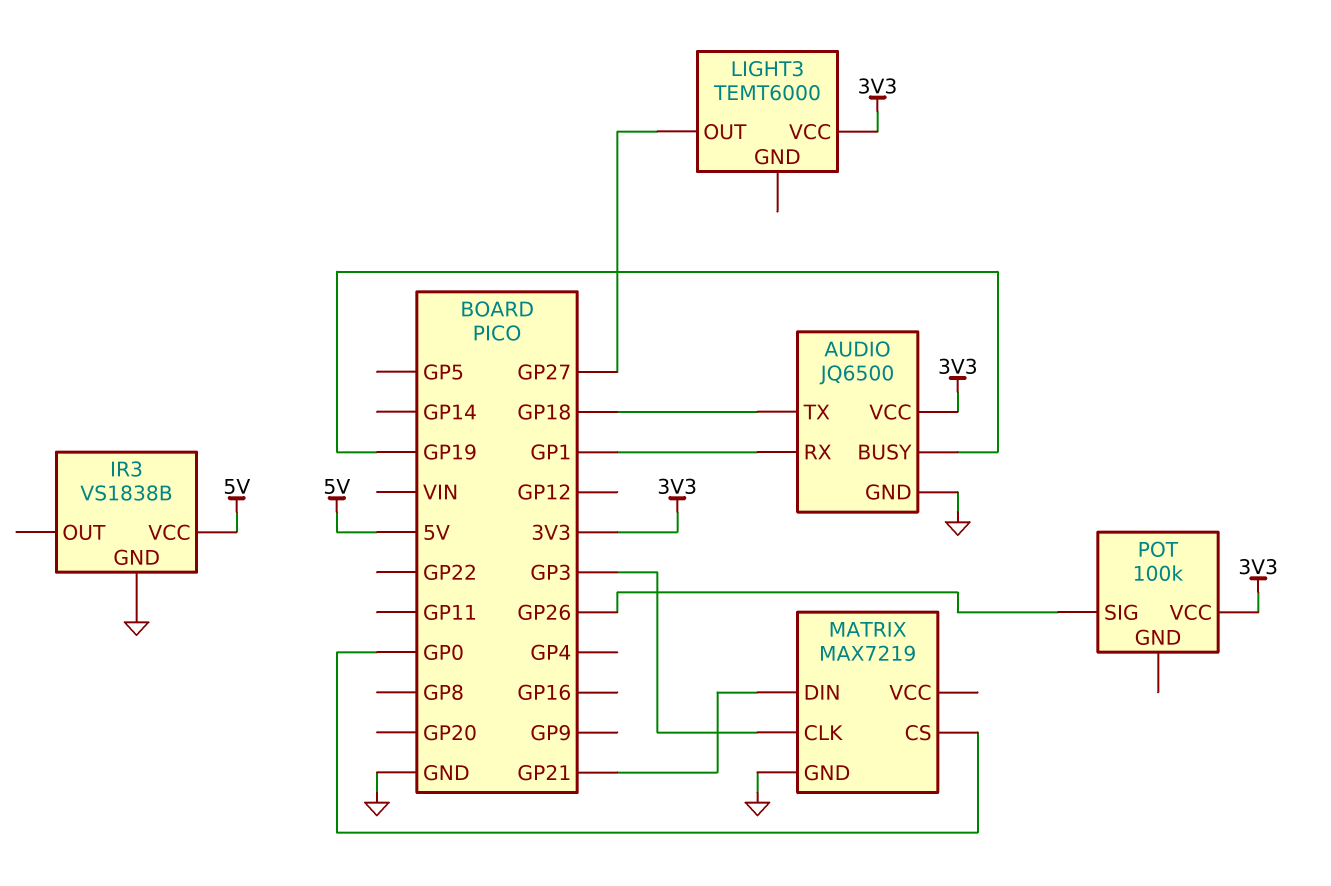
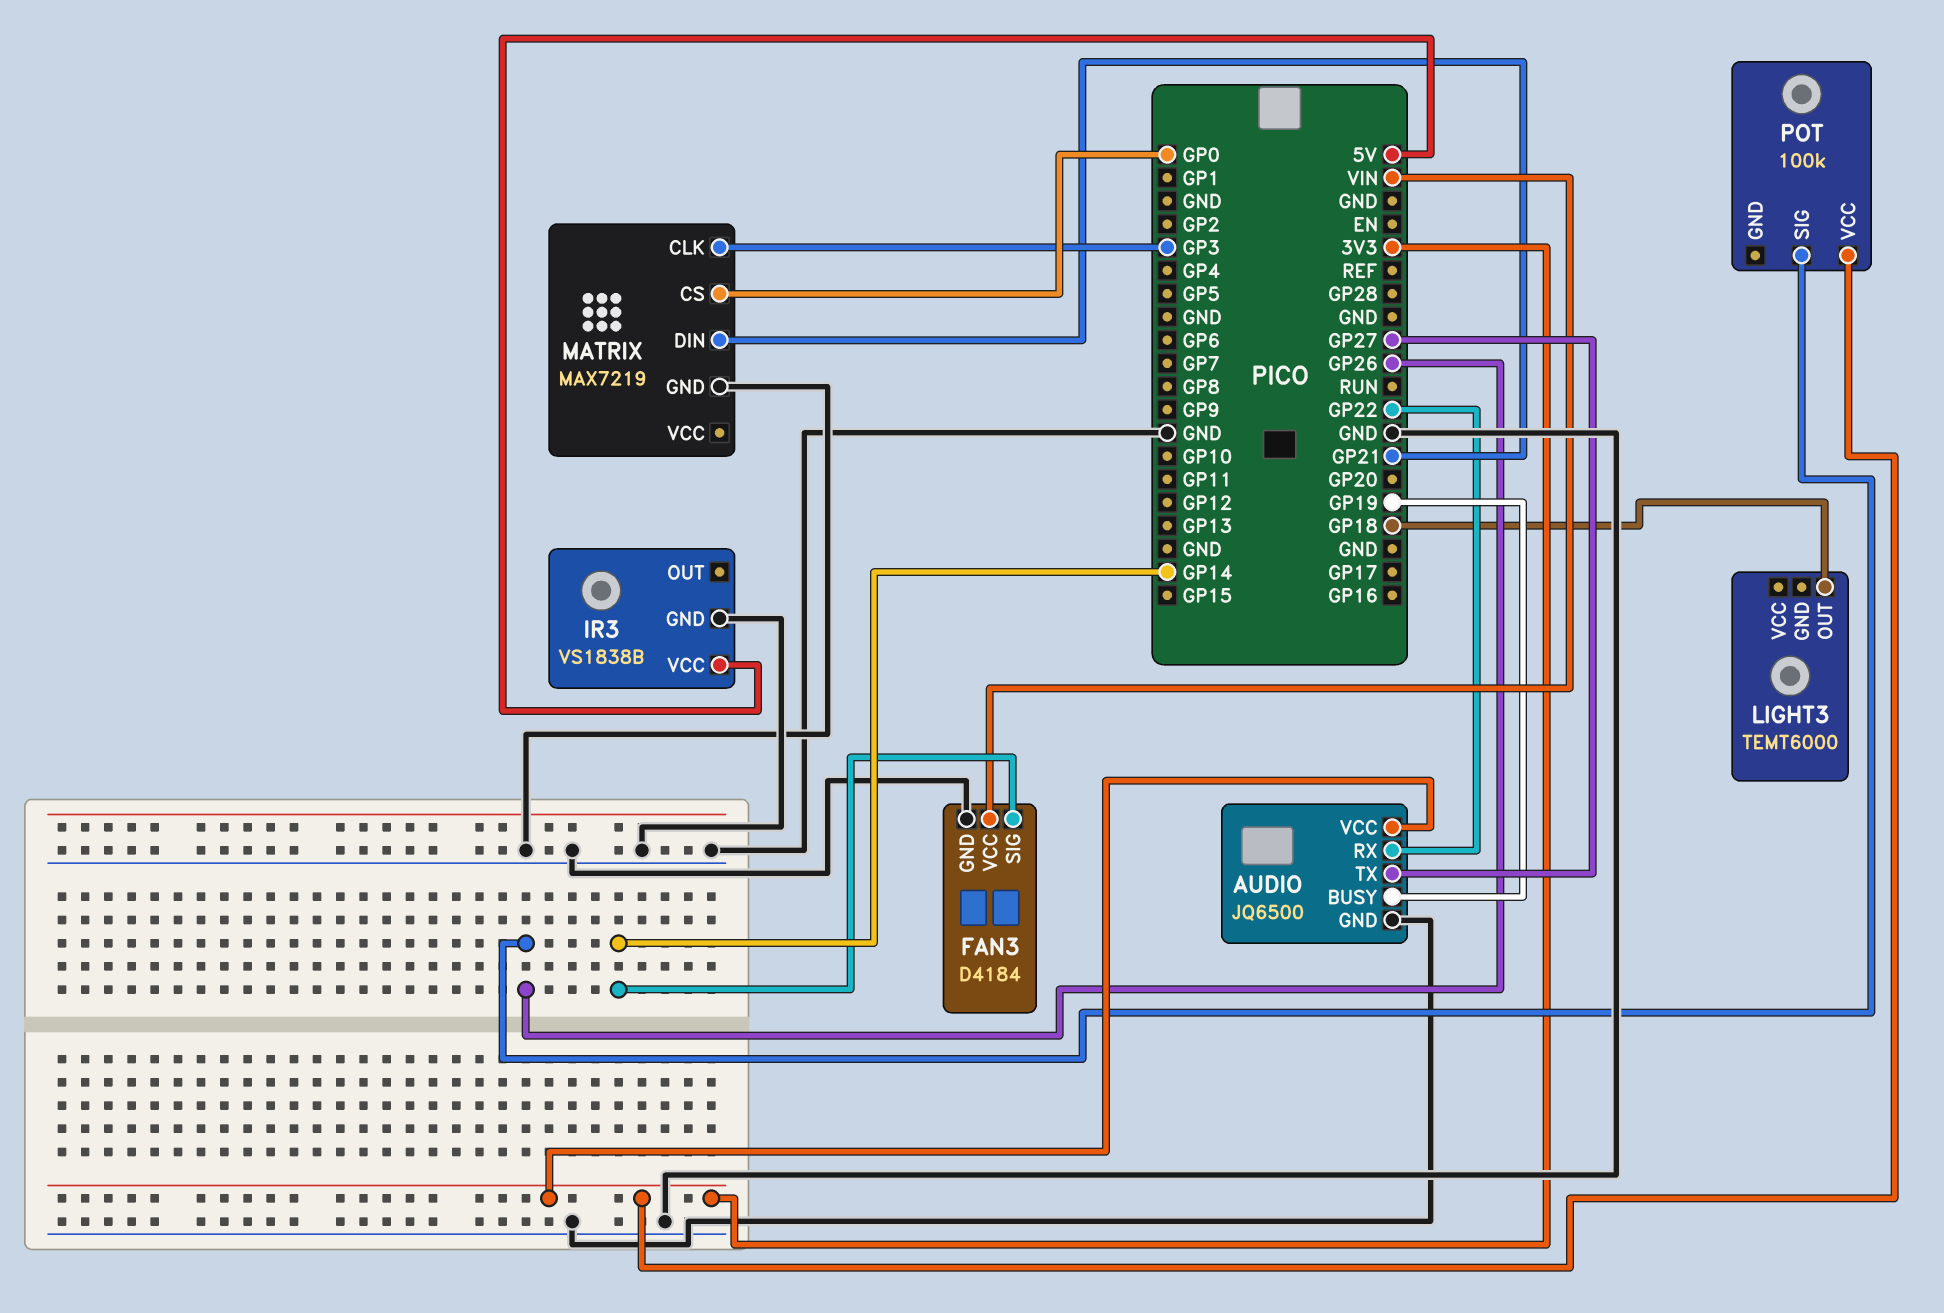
AUDIO pin RX: GP1 -> GP22
AUDIO pin TX: GP18 -> GP27
FAN3: none -> D4184
FAN3 pin GND: none -> GND
FAN3 pin SIG: none -> GP14
FAN3 pin VCC: none -> VIN
LIGHT3 pin OUT: GP27 -> GP18
LIGHT3 pin VCC: 3V3 -> none

